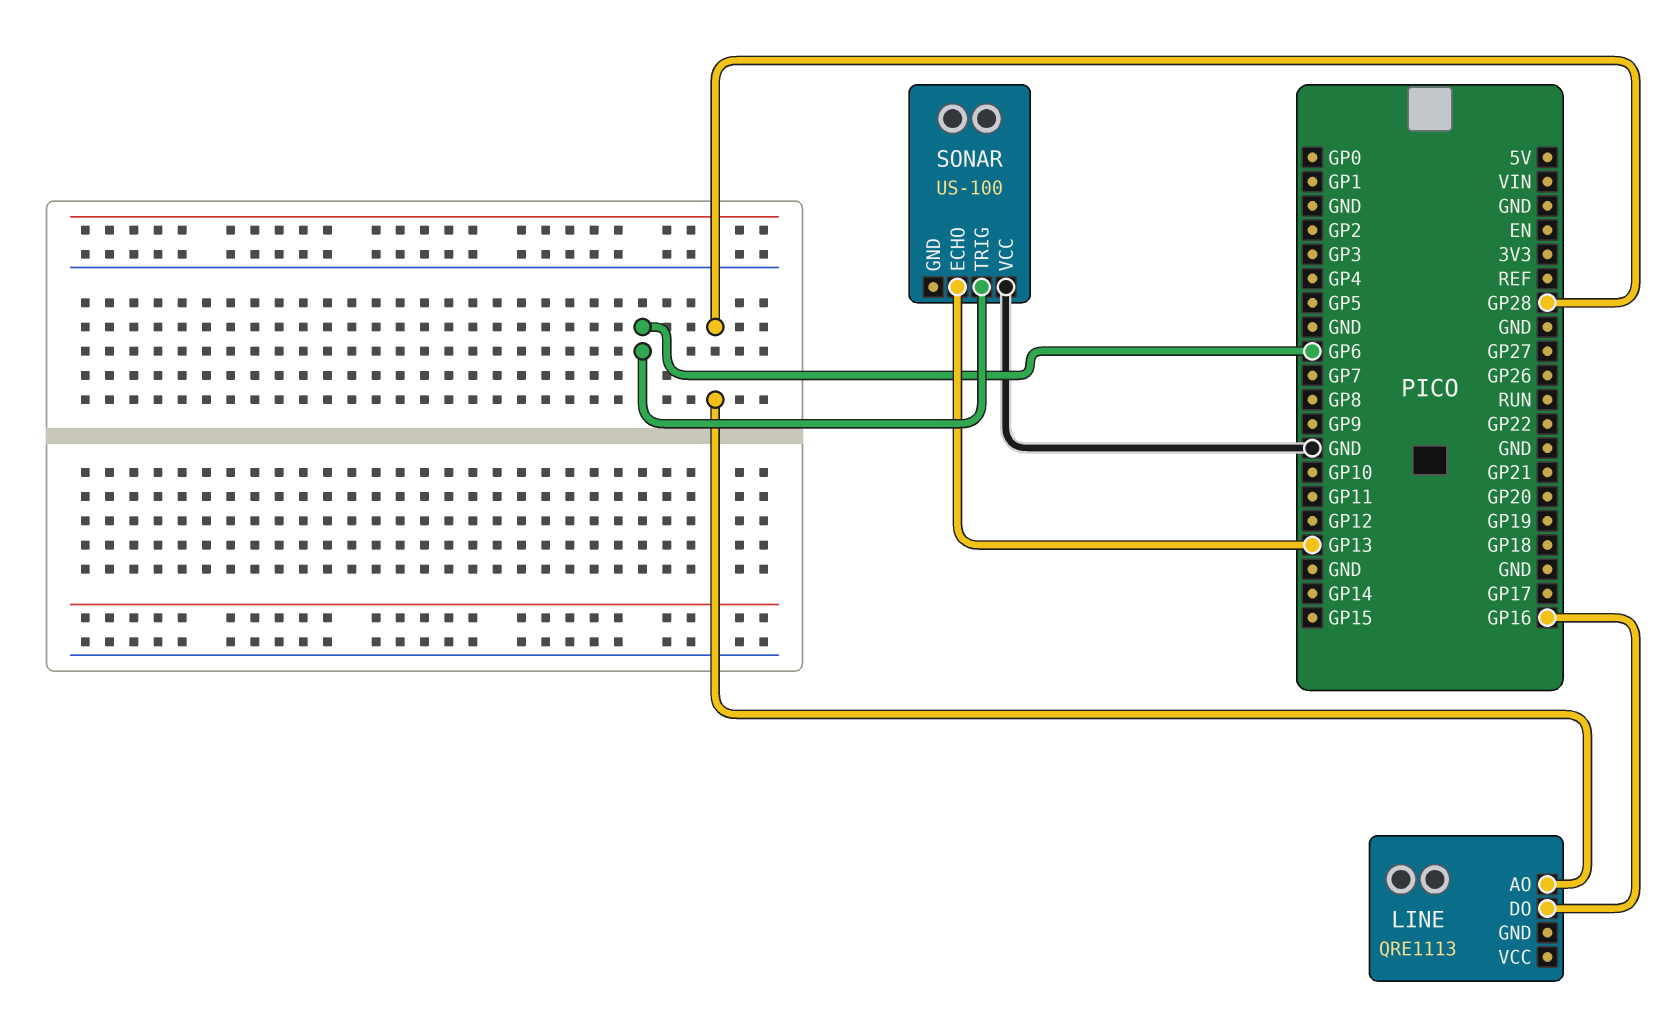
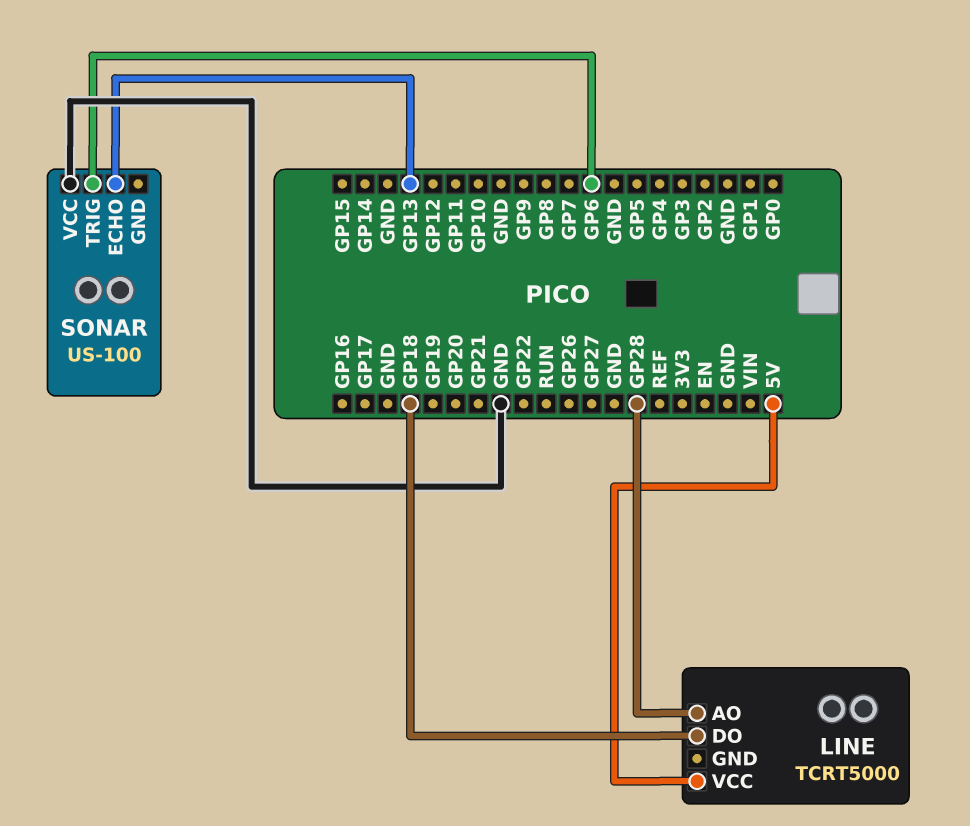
LINE: QRE1113 -> TCRT5000
LINE pin DO: GP16 -> GP18
LINE pin VCC: none -> 5V

